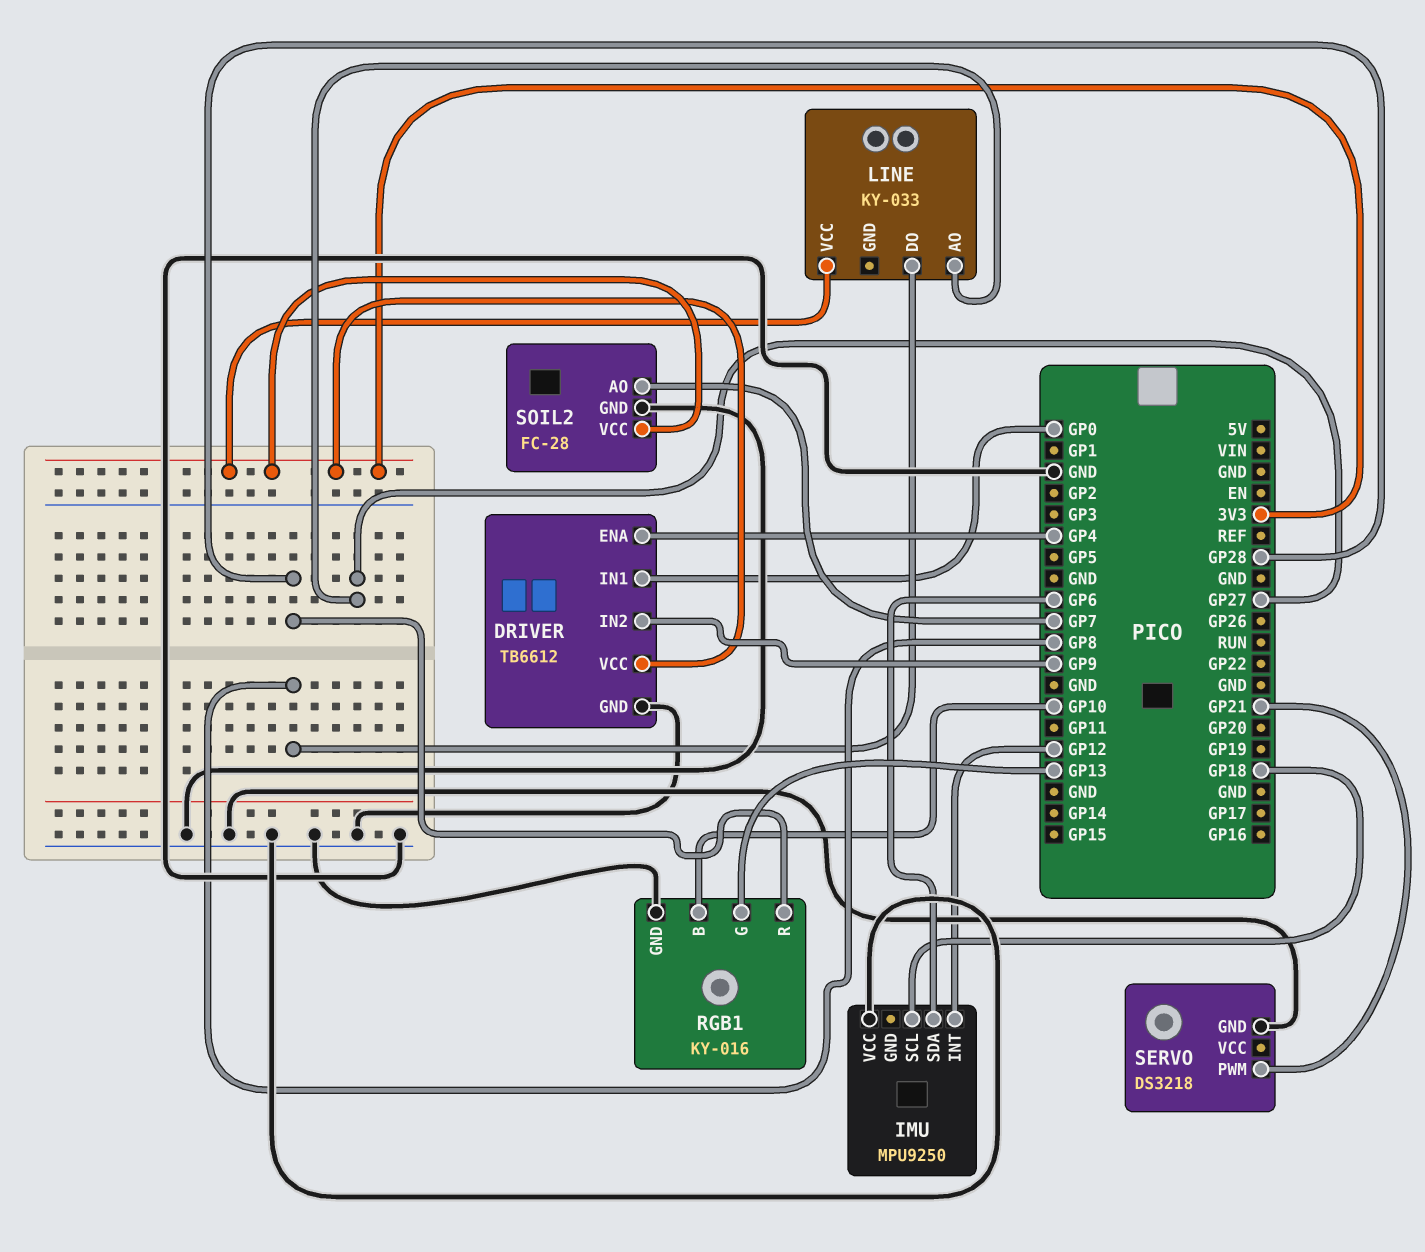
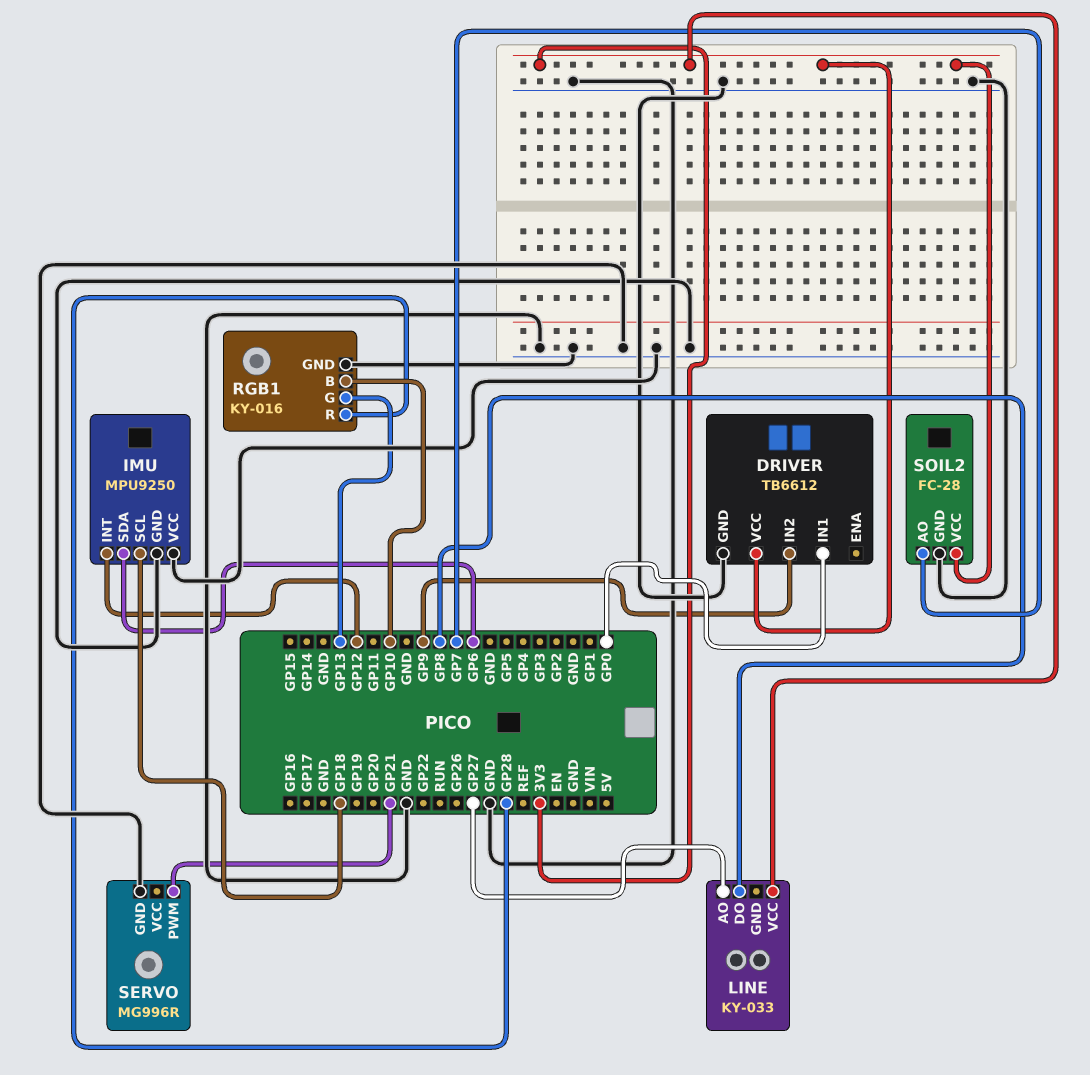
DRIVER pin ENA: GP4 -> none
IMU pin GND: none -> GND
SERVO: DS3218 -> MG996R

